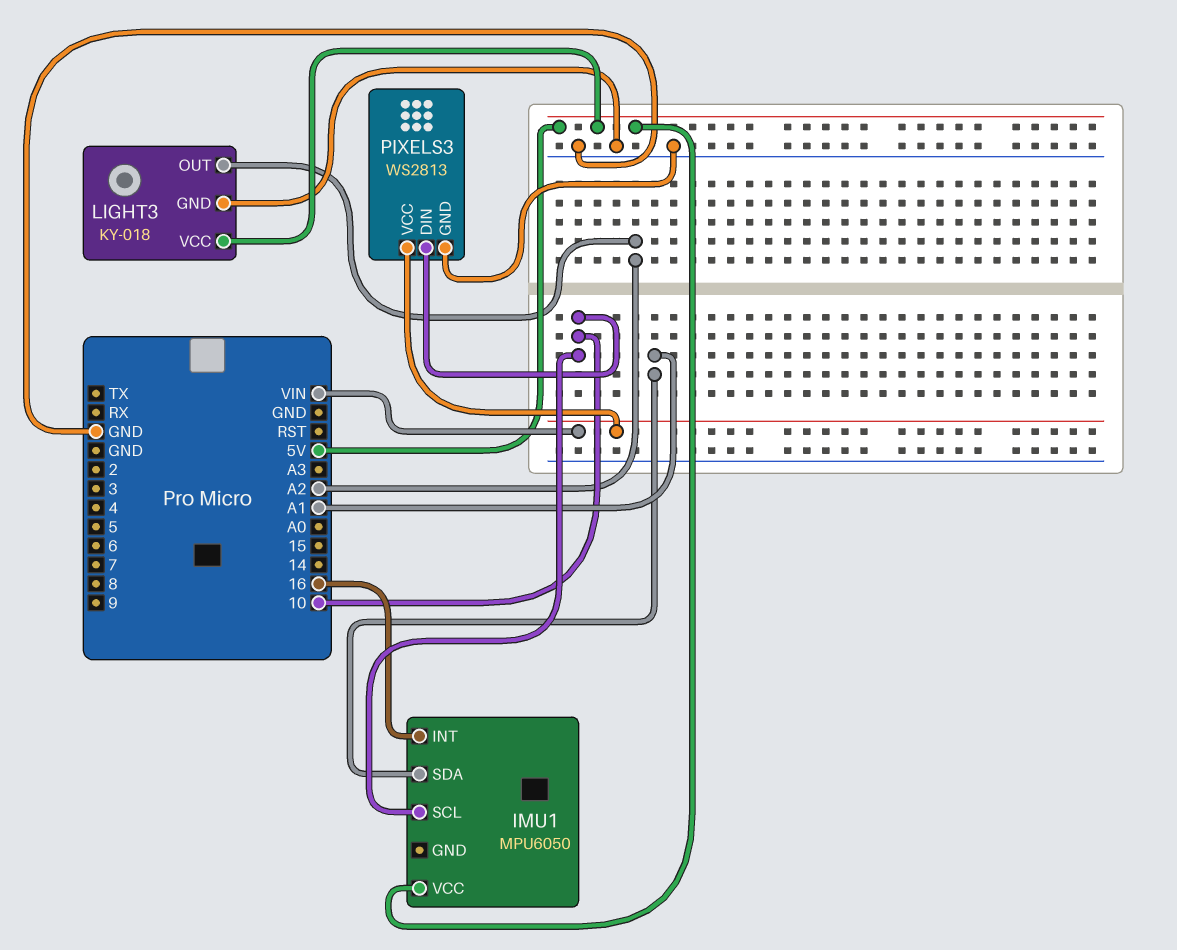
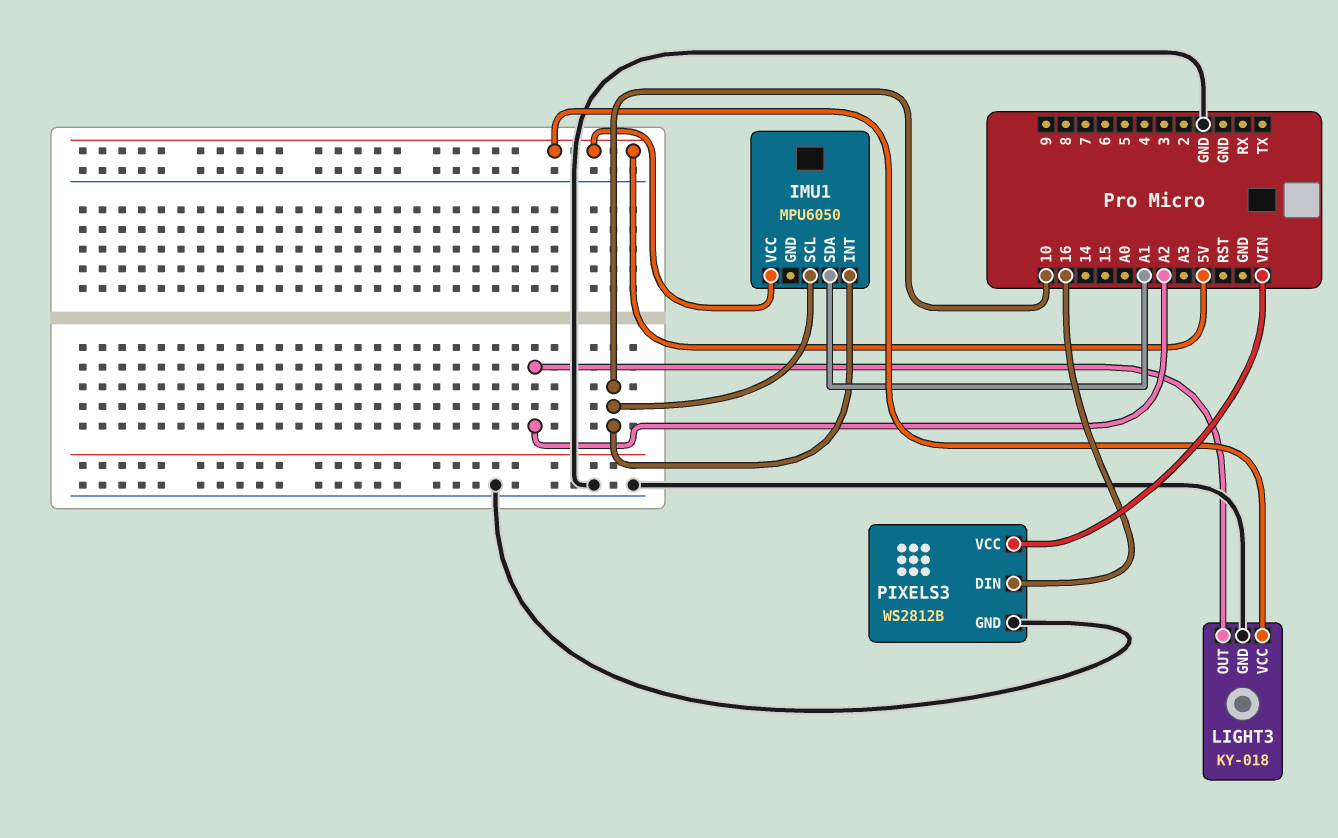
IMU1 pin INT: 16 -> 10
PIXELS3: WS2813 -> WS2812B
PIXELS3 pin DIN: 10 -> 16

